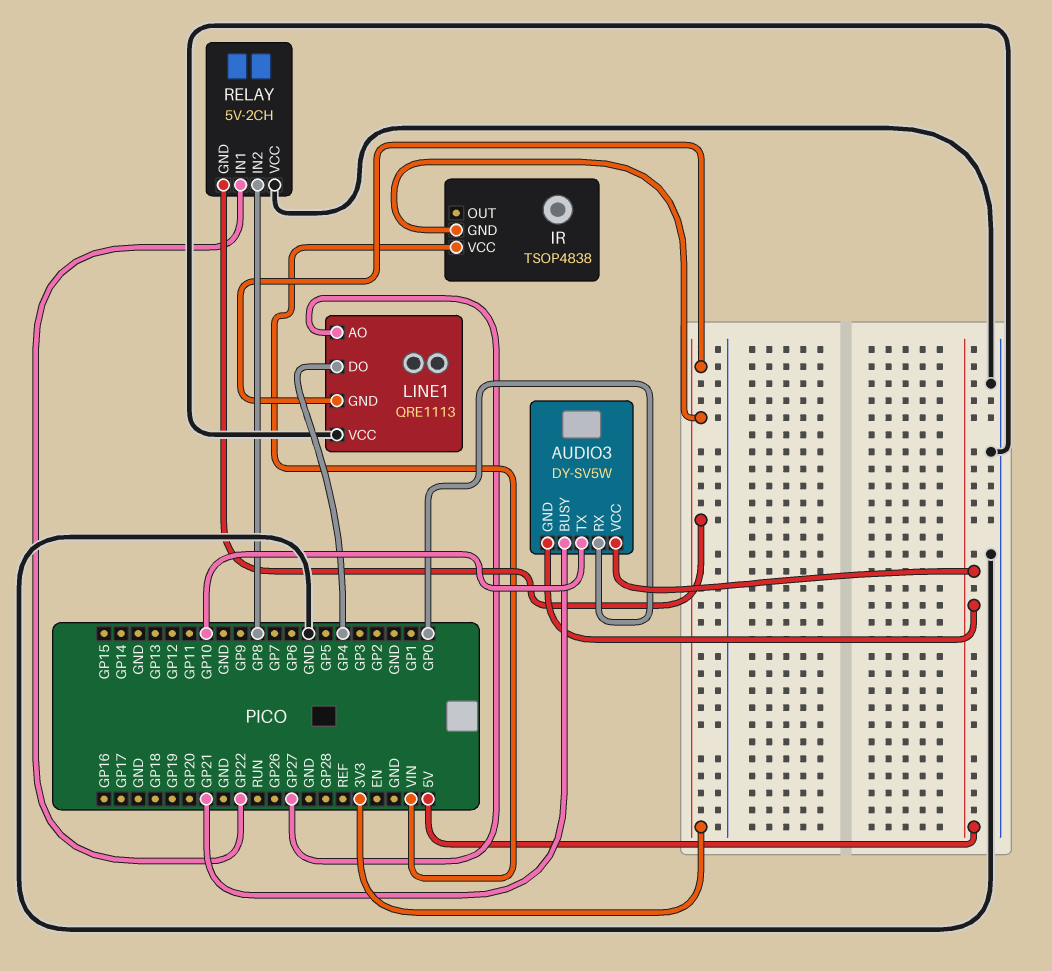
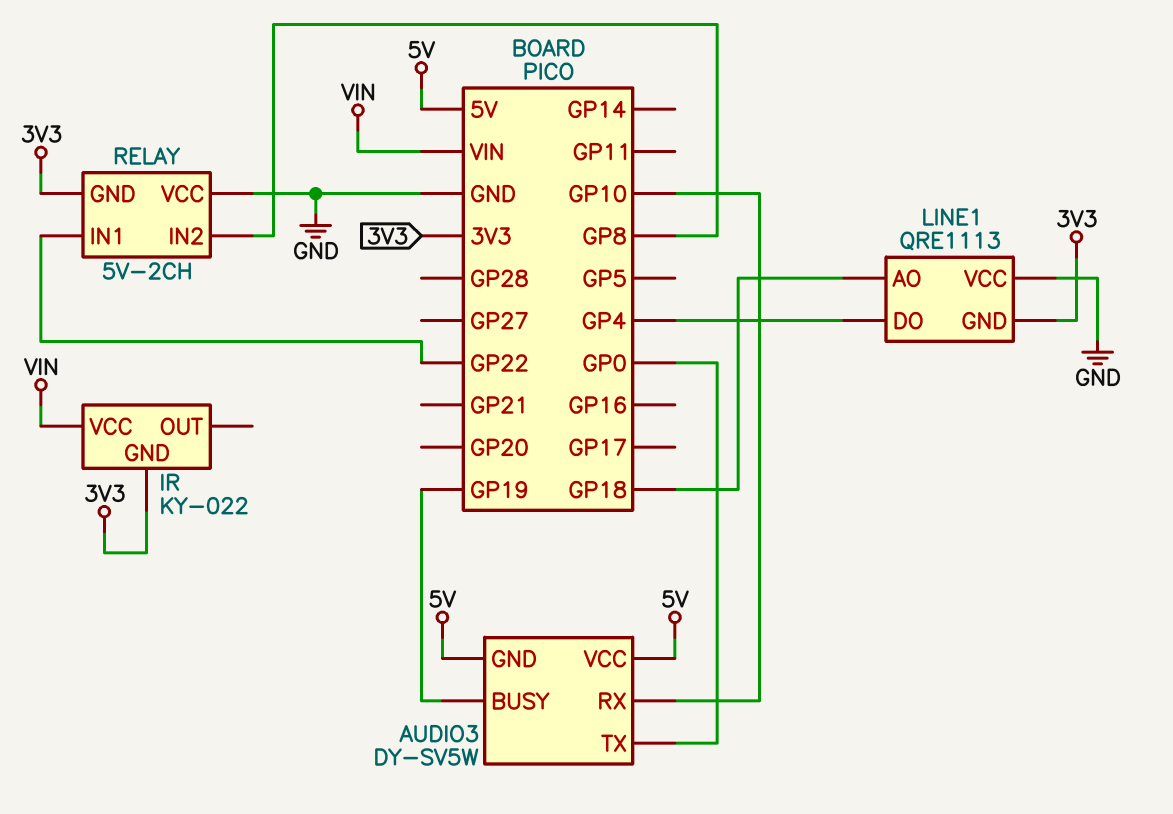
AUDIO3 pin BUSY: GP21 -> GP19
AUDIO3 pin RX: GP0 -> GP10
AUDIO3 pin TX: GP10 -> GP0
IR: TSOP4838 -> KY-022
LINE1 pin AO: GP27 -> GP18

